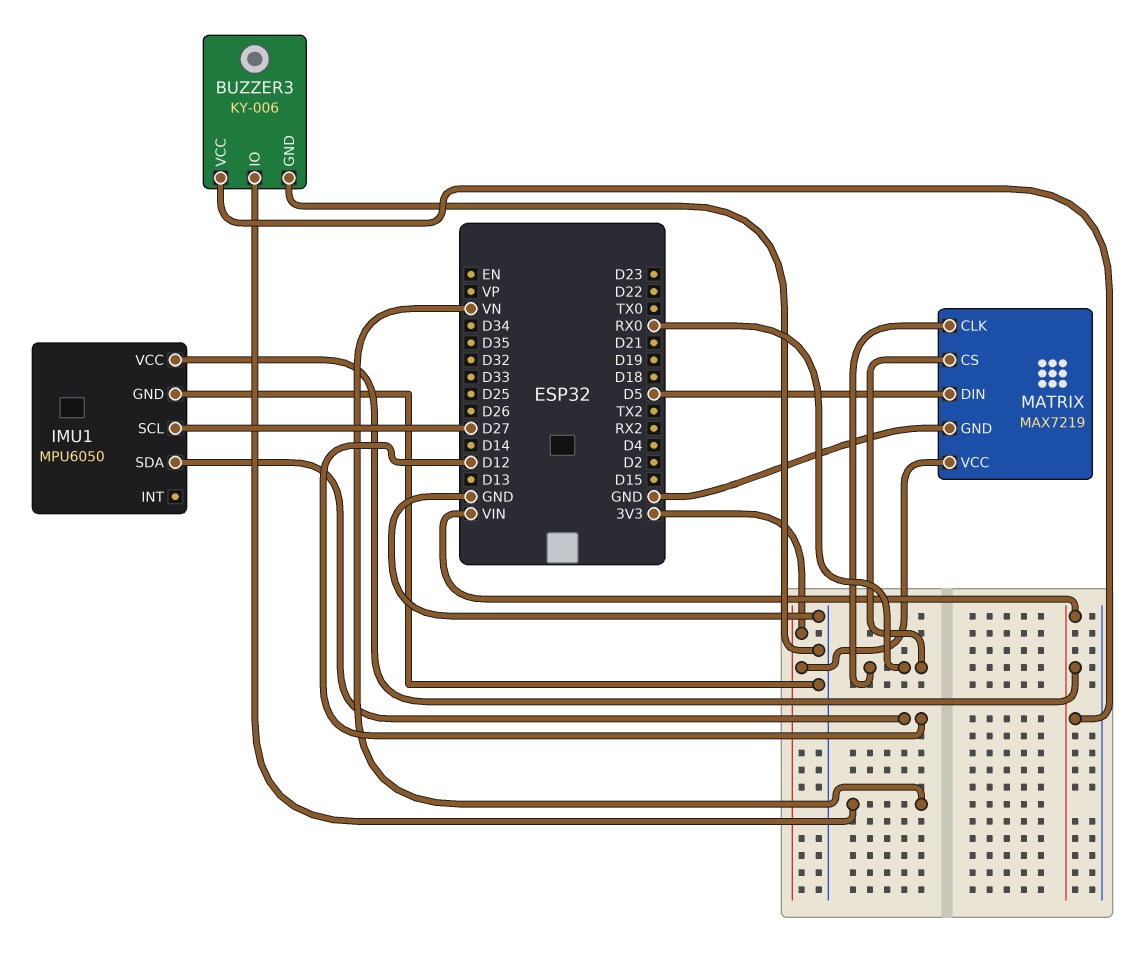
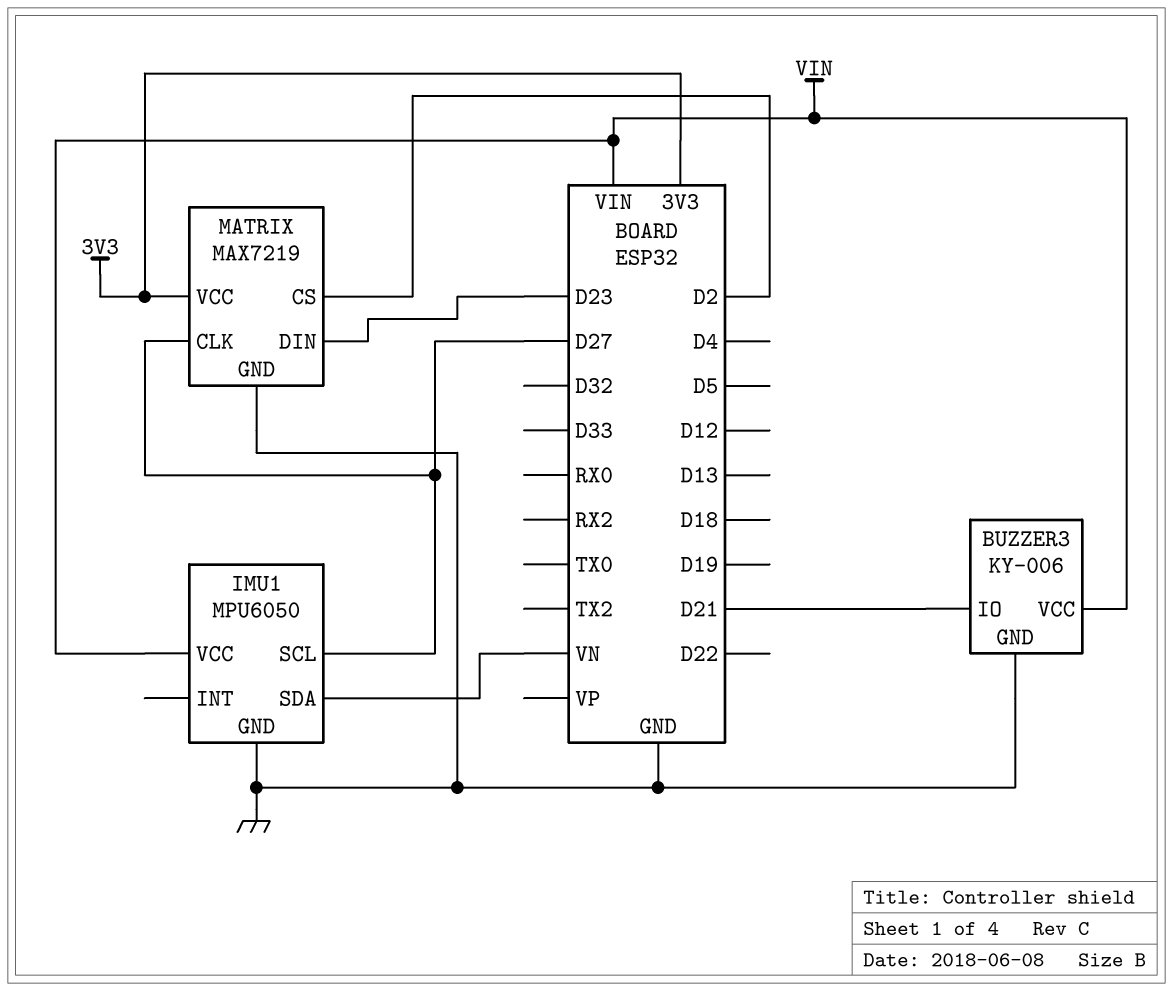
BUZZER3 pin IO: VN -> D21
IMU1 pin SDA: D12 -> VN
MATRIX pin CLK: RX0 -> D27
MATRIX pin CS: RX0 -> D2
MATRIX pin DIN: D5 -> D23

